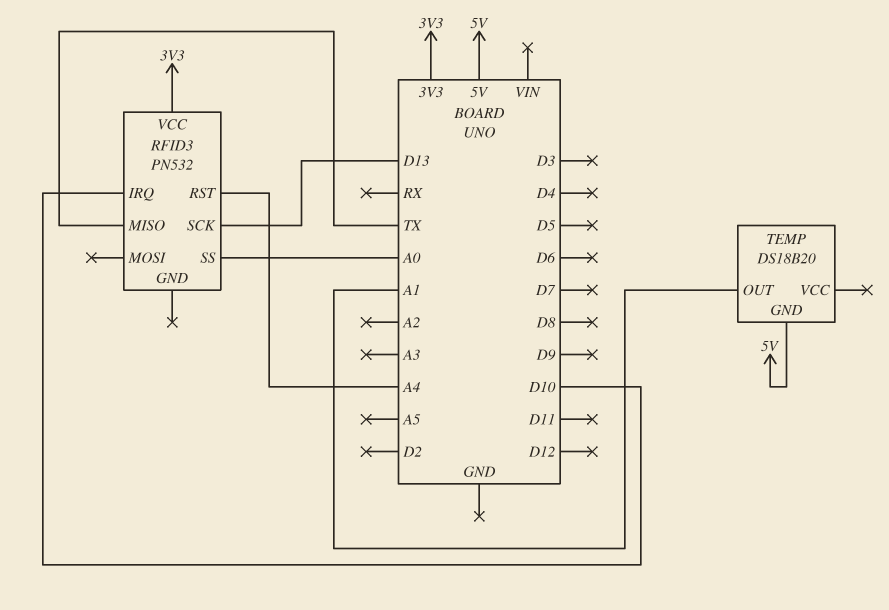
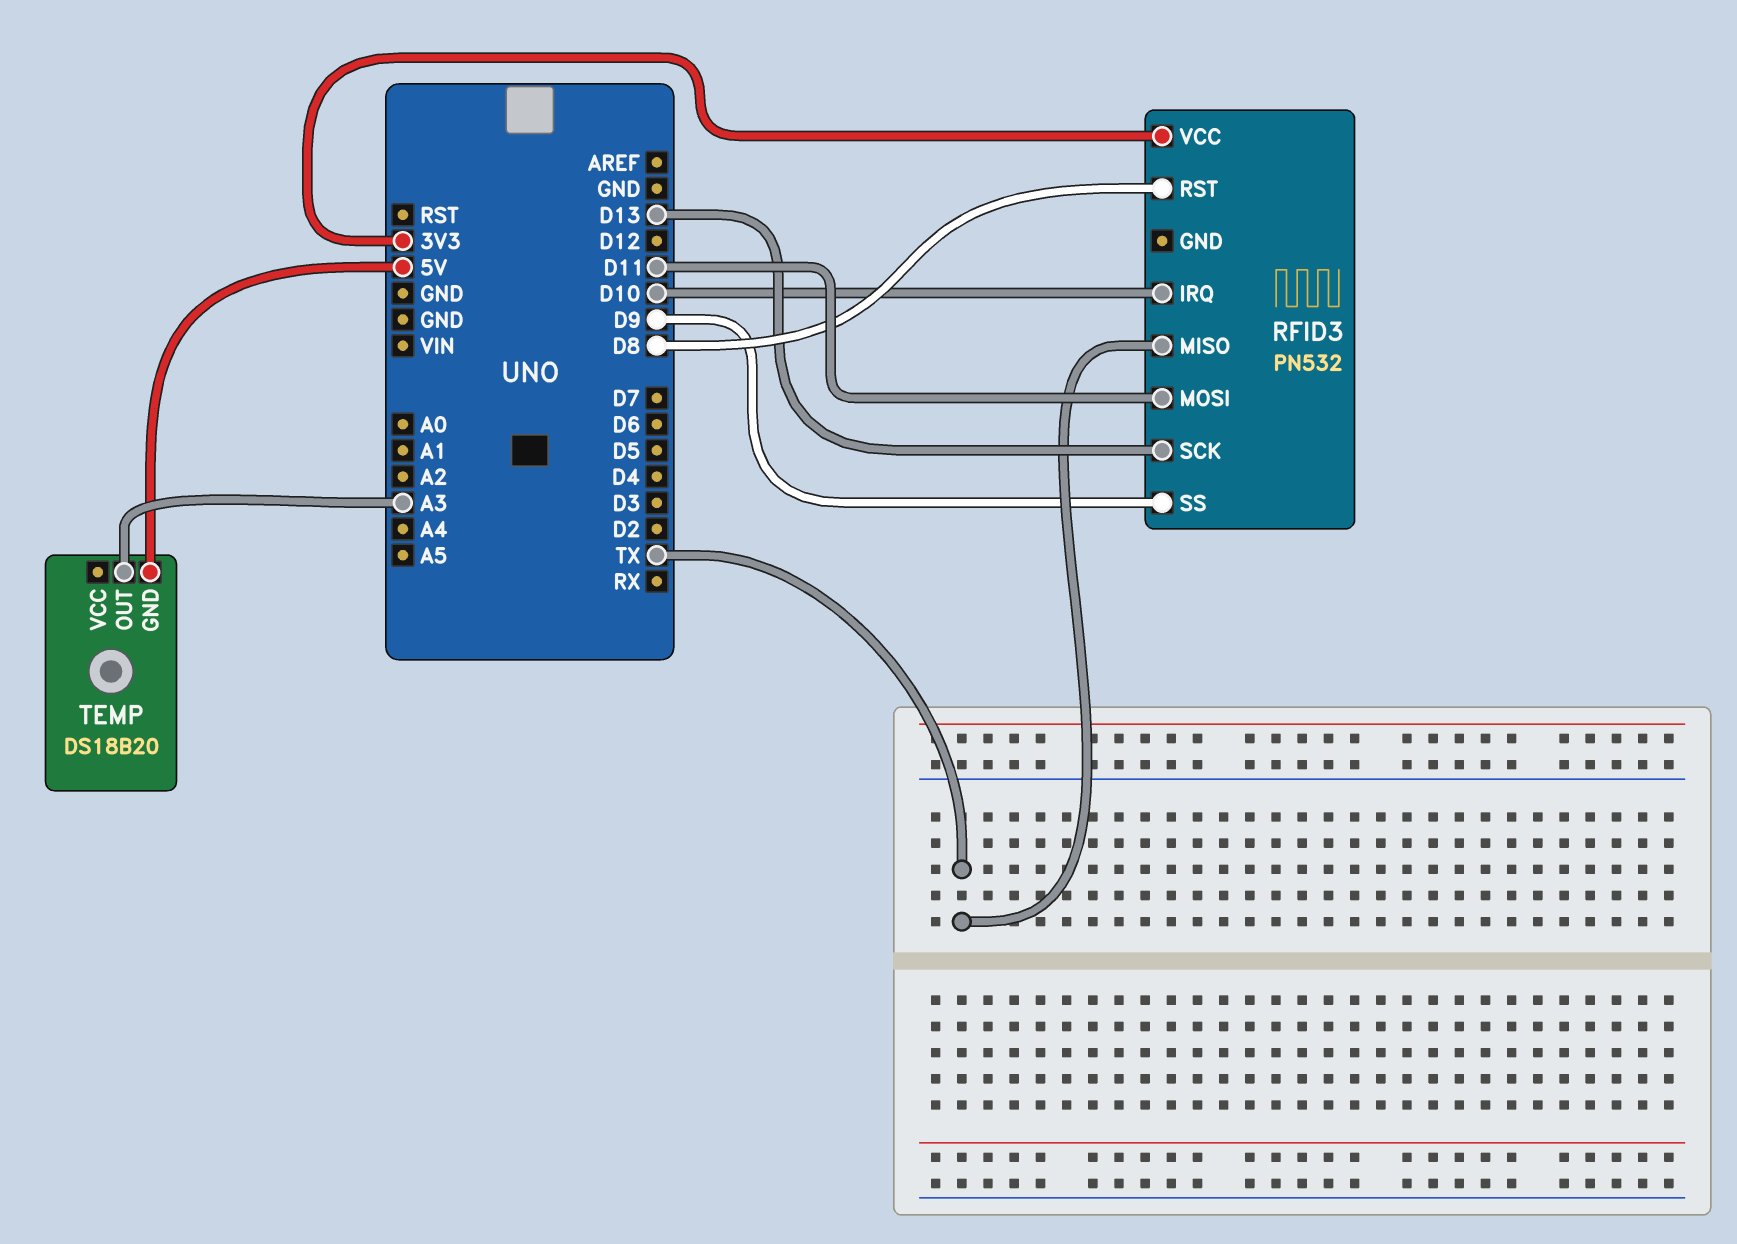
RFID3 pin MOSI: none -> D11
RFID3 pin RST: A4 -> D8
RFID3 pin SS: A0 -> D9
TEMP pin OUT: A1 -> A3

